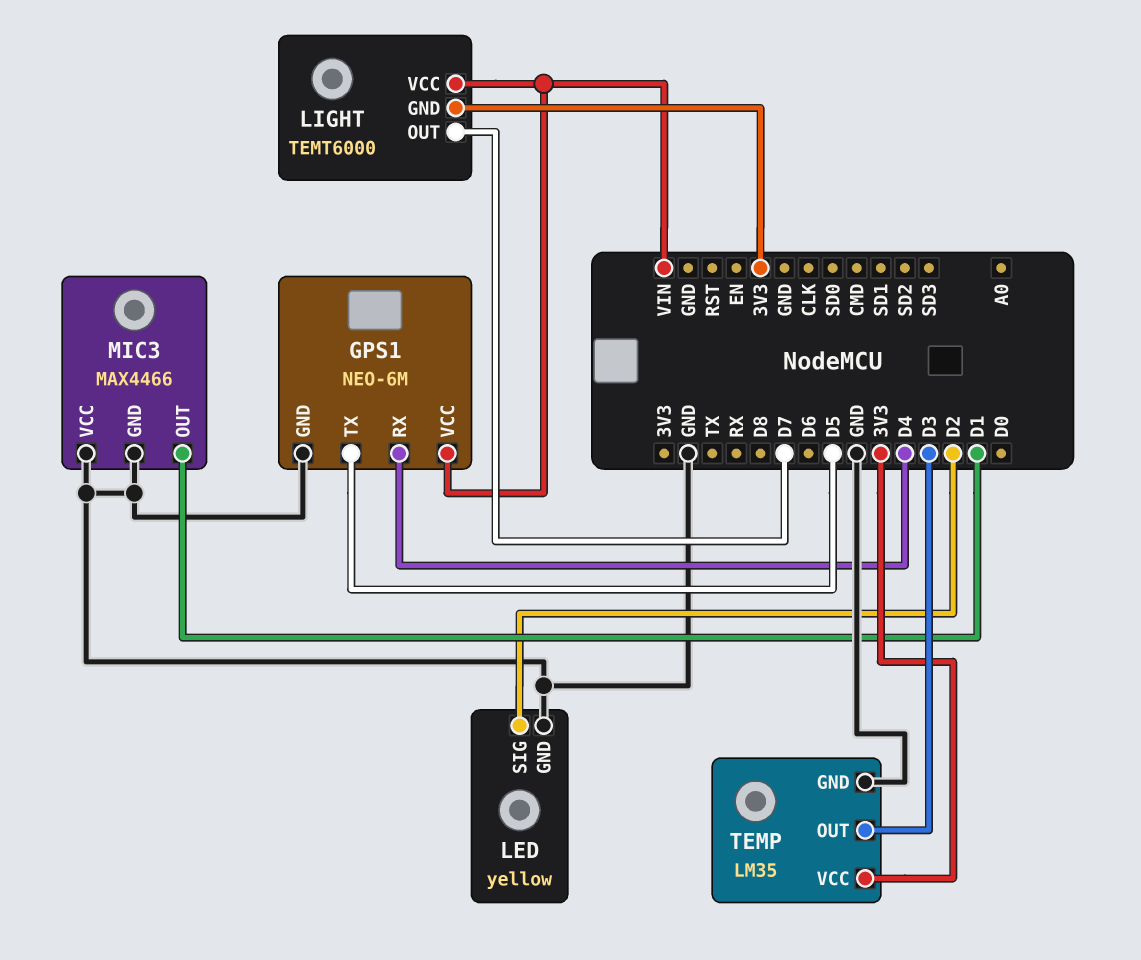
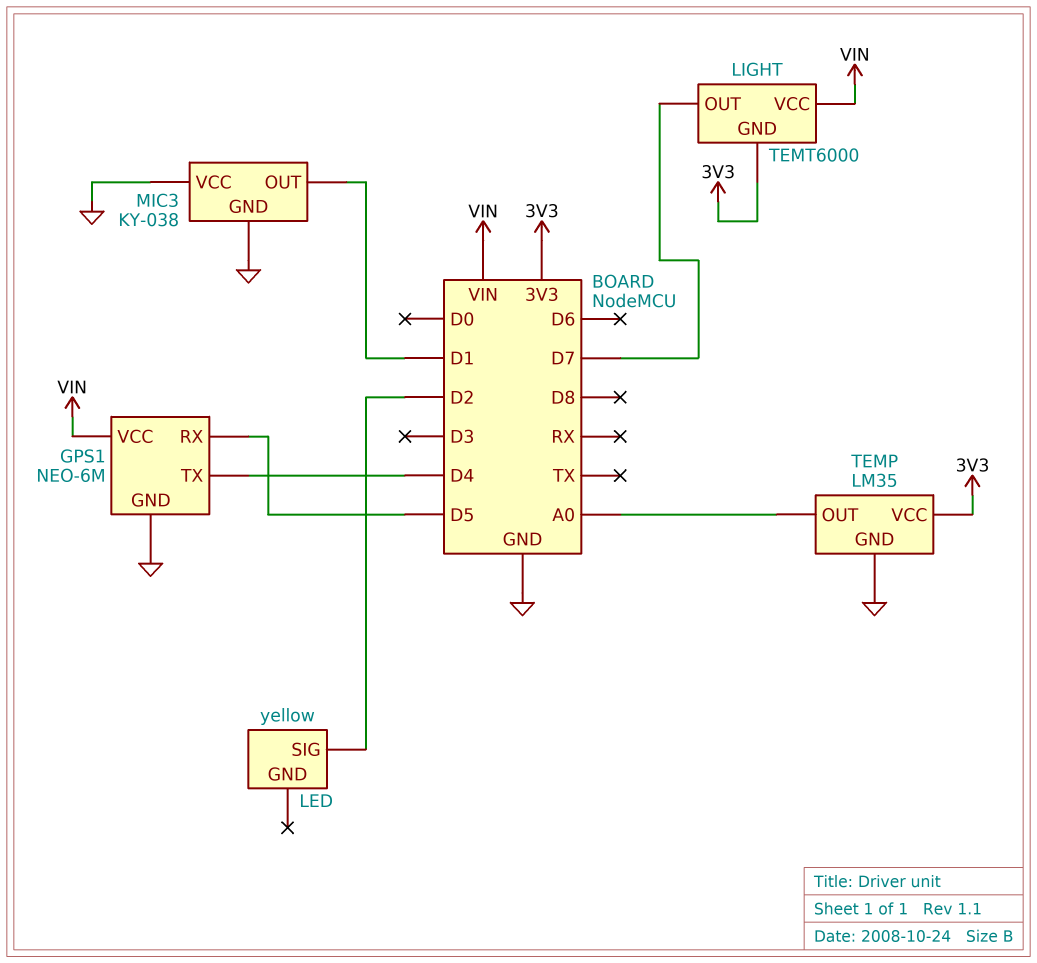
GPS1 pin RX: D4 -> D5
GPS1 pin TX: D5 -> D4
LED pin GND: GND -> none
MIC3: MAX4466 -> KY-038
TEMP pin OUT: D3 -> A0

